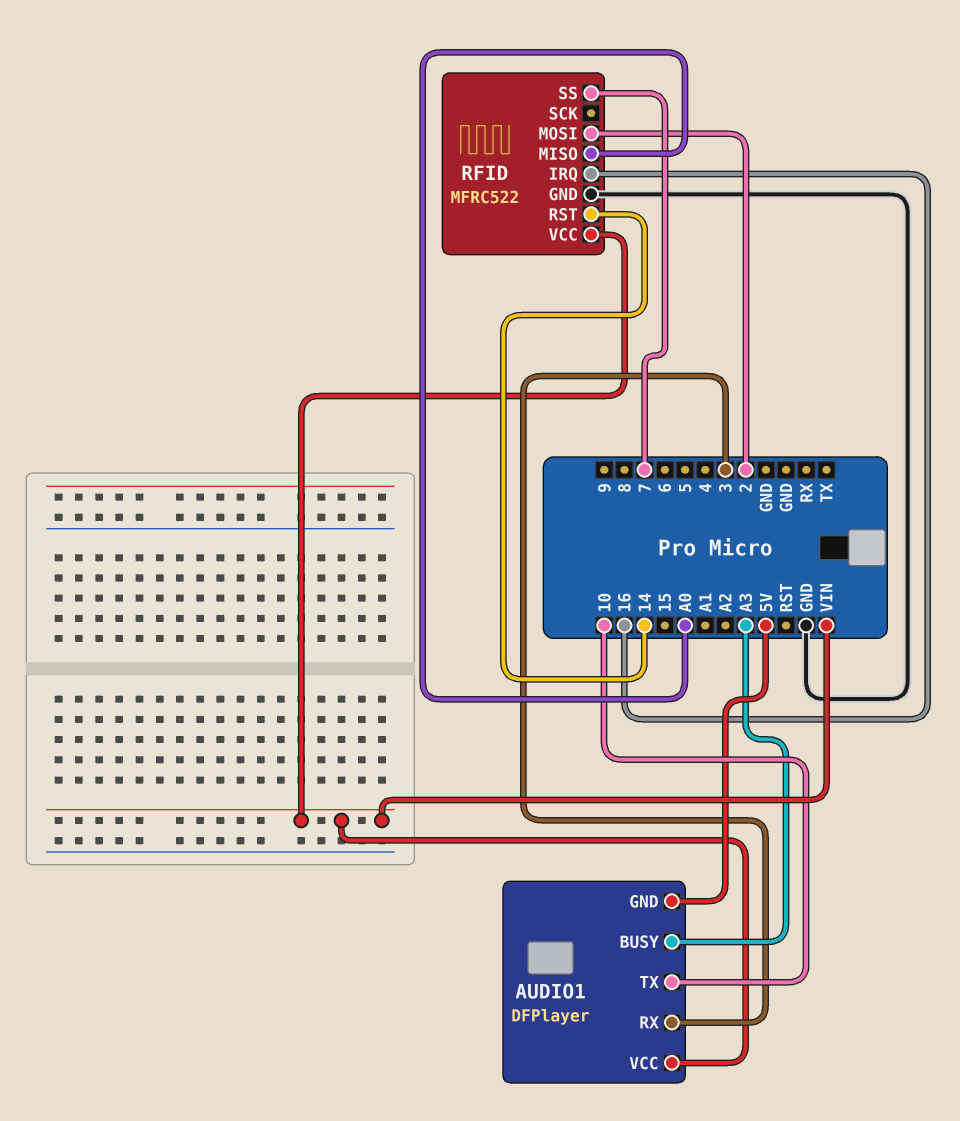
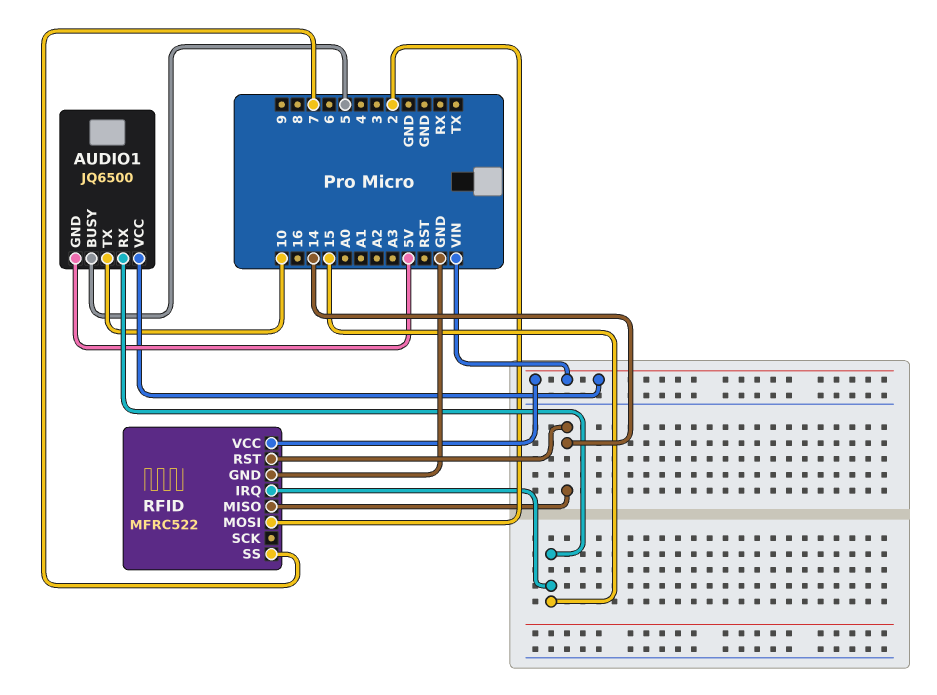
AUDIO1: DFPlayer -> JQ6500
AUDIO1 pin BUSY: A3 -> 5
AUDIO1 pin RX: 3 -> 15
RFID pin IRQ: 16 -> 15
RFID pin MISO: A0 -> 14

